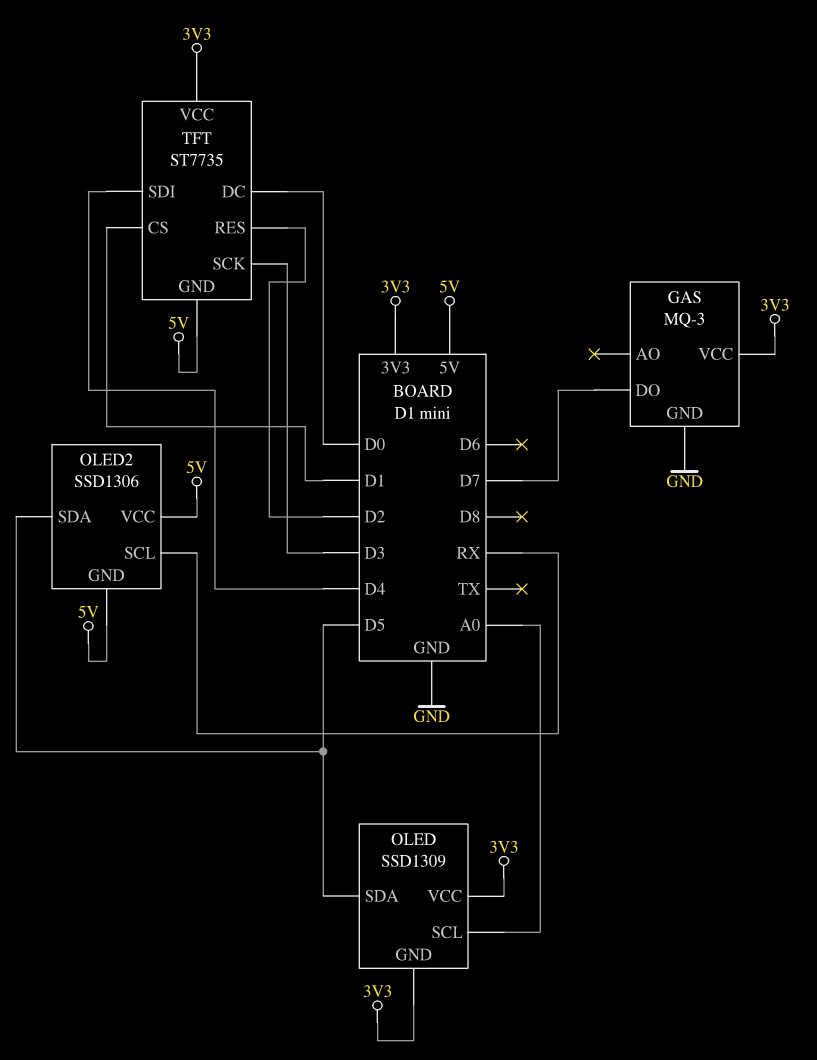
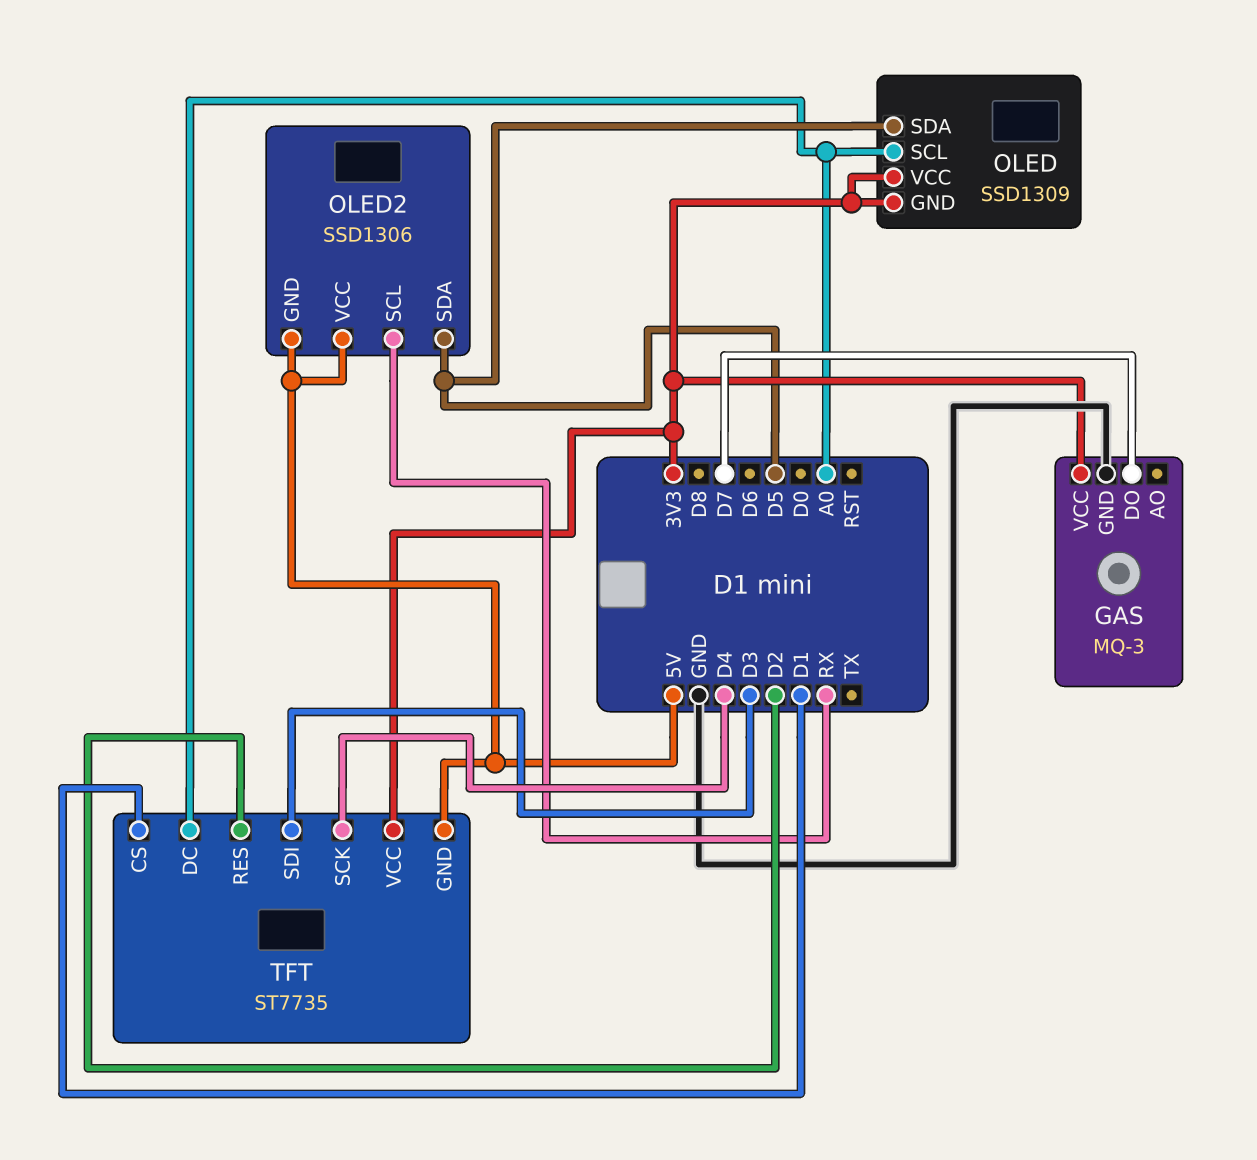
TFT pin DC: D0 -> A0
TFT pin SCK: D3 -> D4
TFT pin SDI: D4 -> D3

